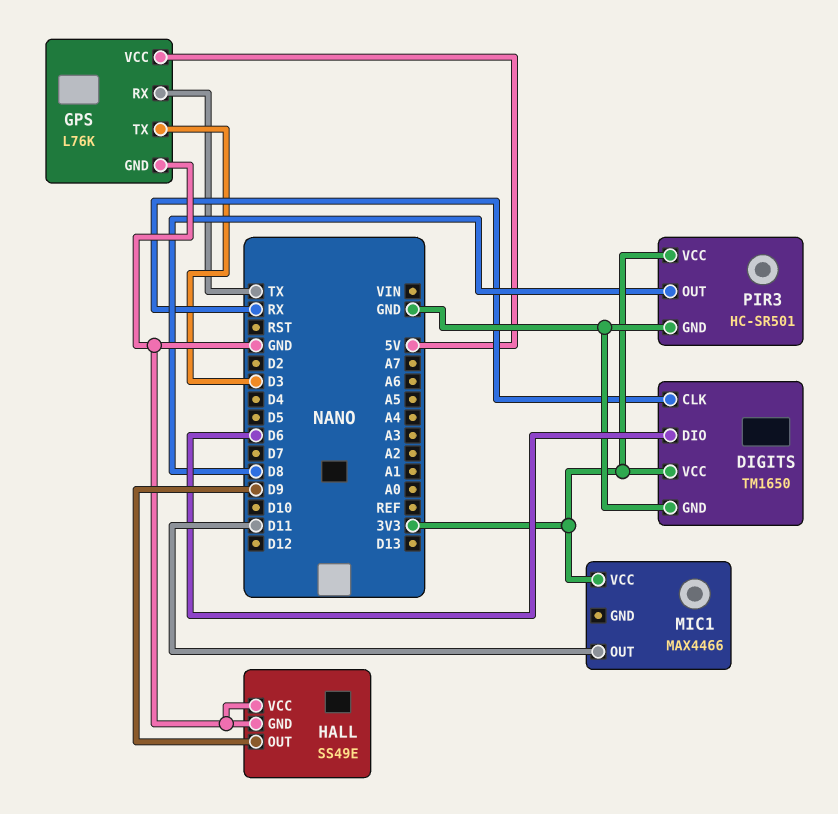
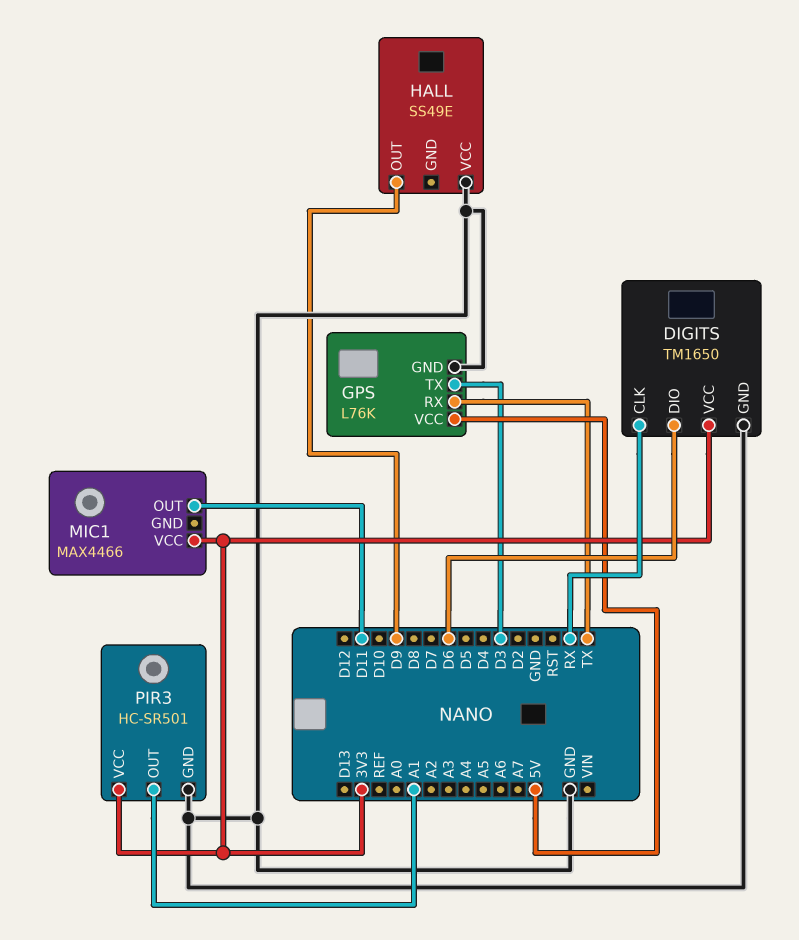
HALL pin GND: GND -> none
PIR3 pin OUT: D8 -> A1

